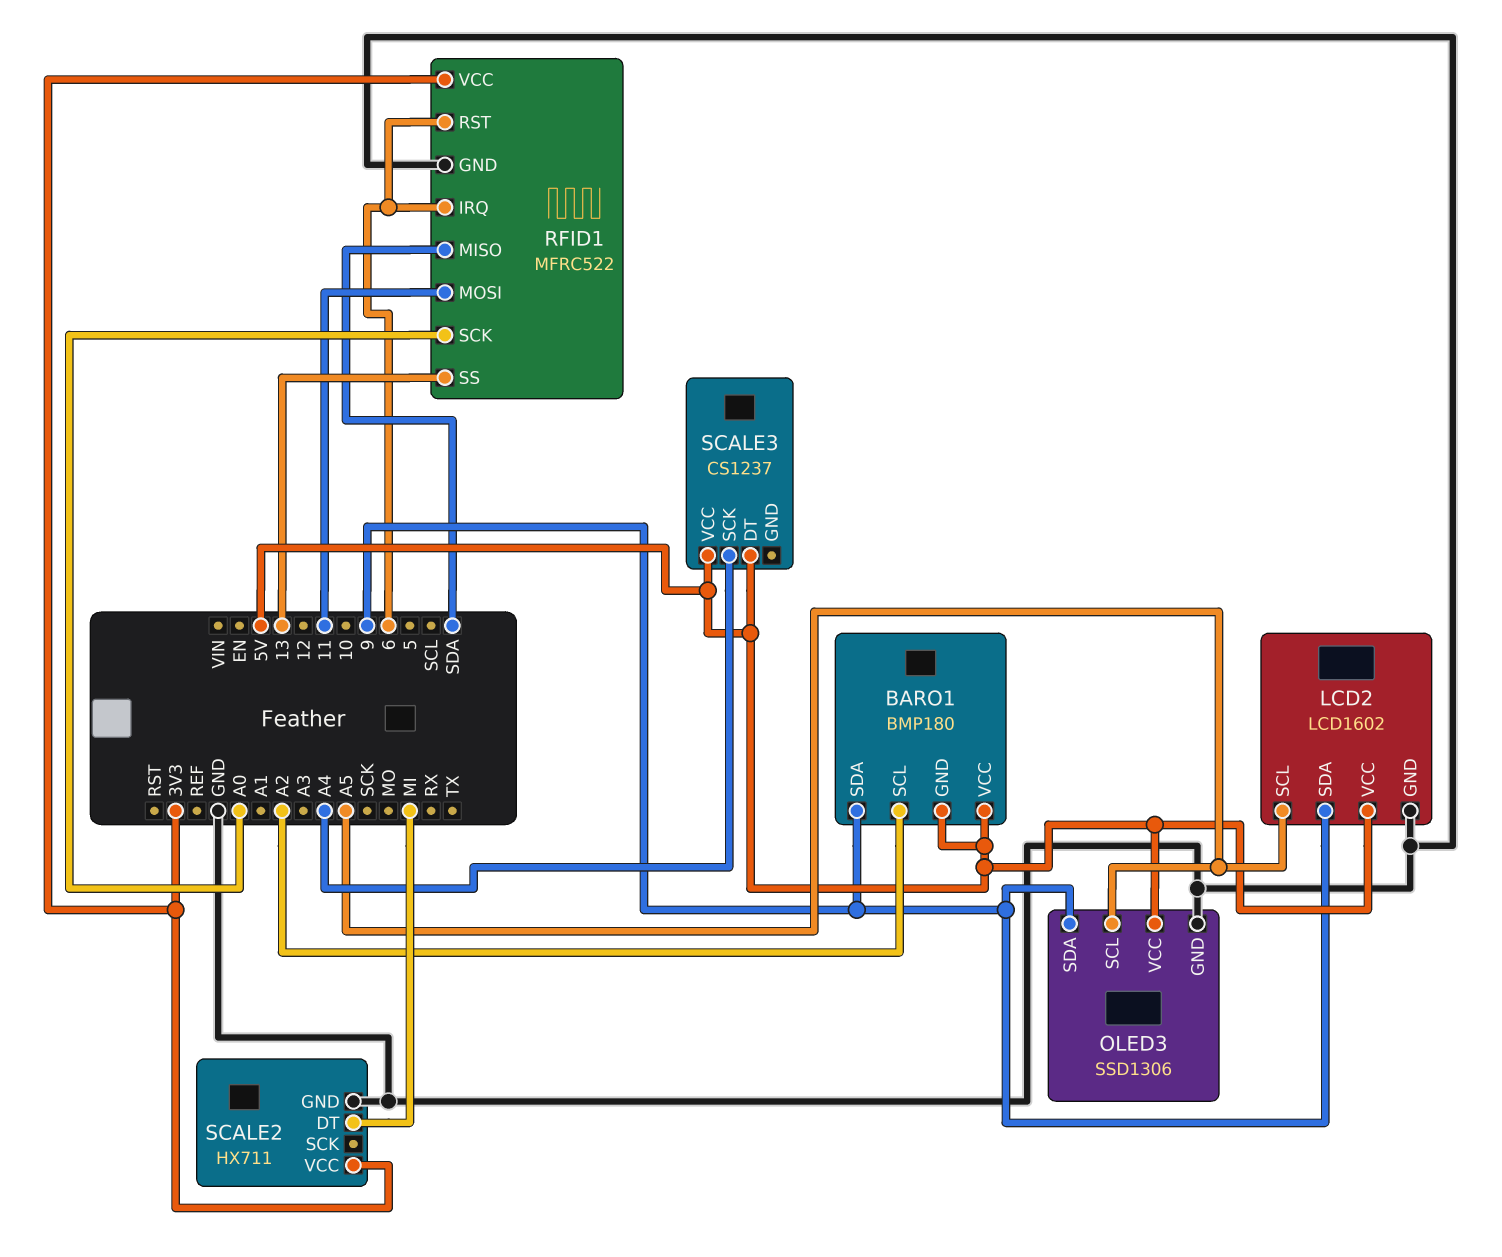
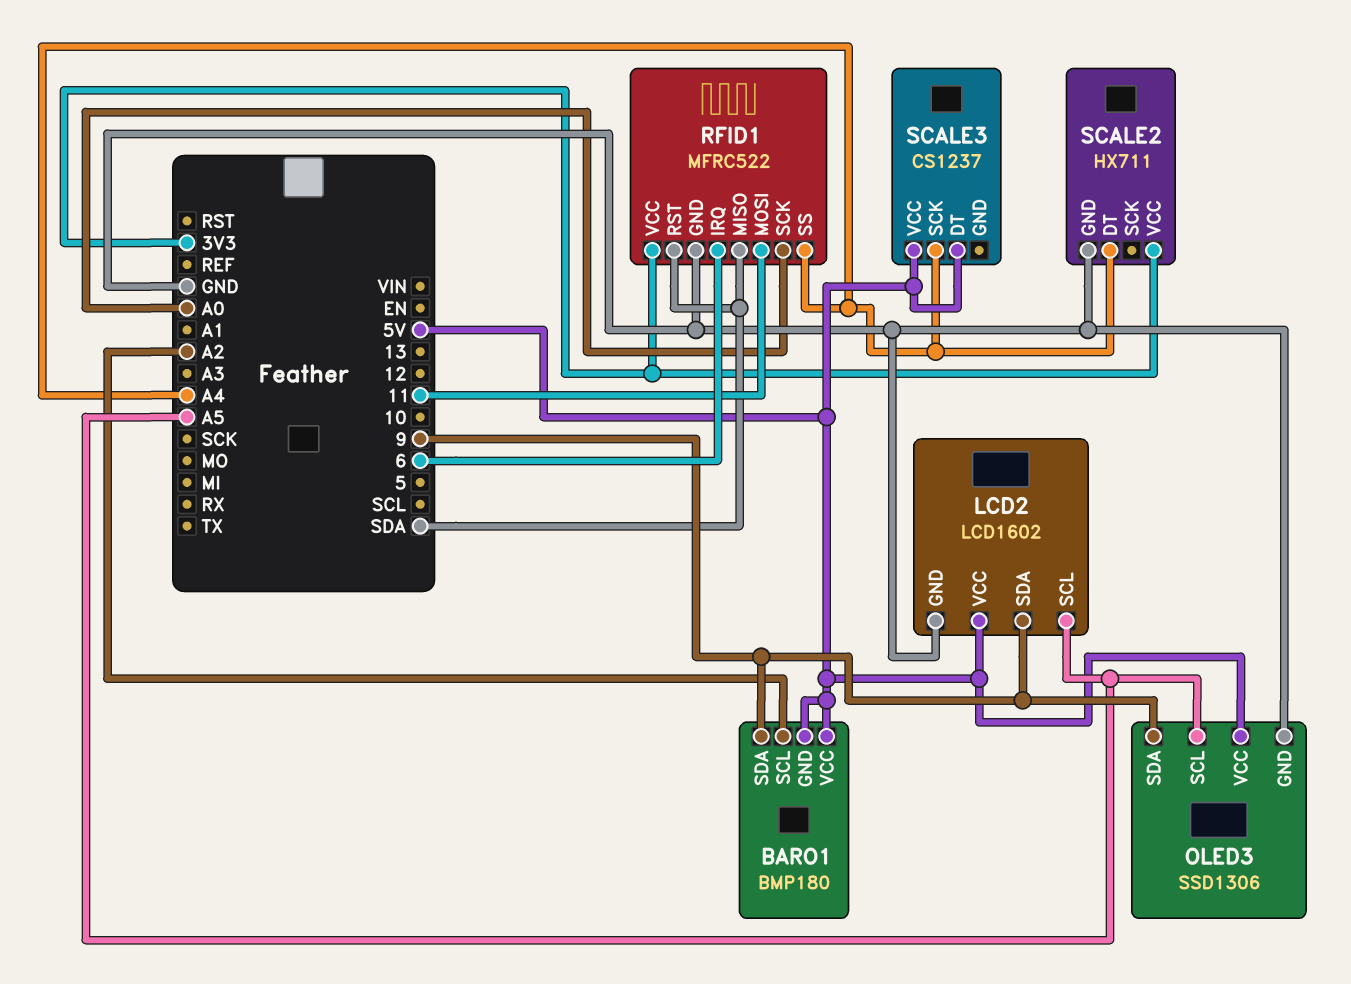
RFID1 pin RST: 6 -> SDA
RFID1 pin SS: 13 -> A4
SCALE2 pin DT: MI -> A4

